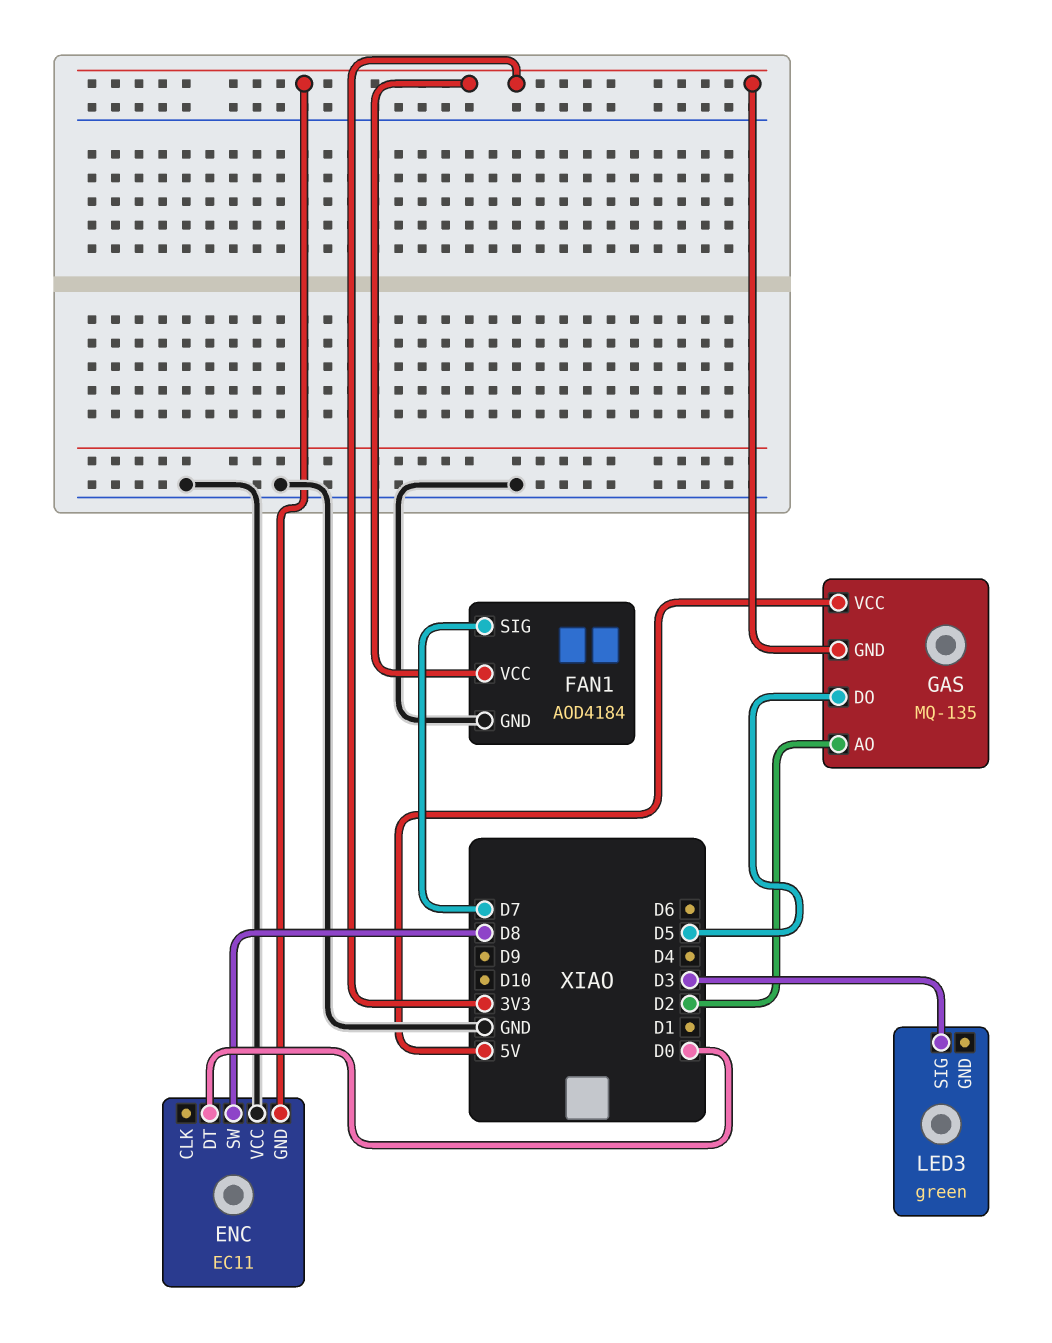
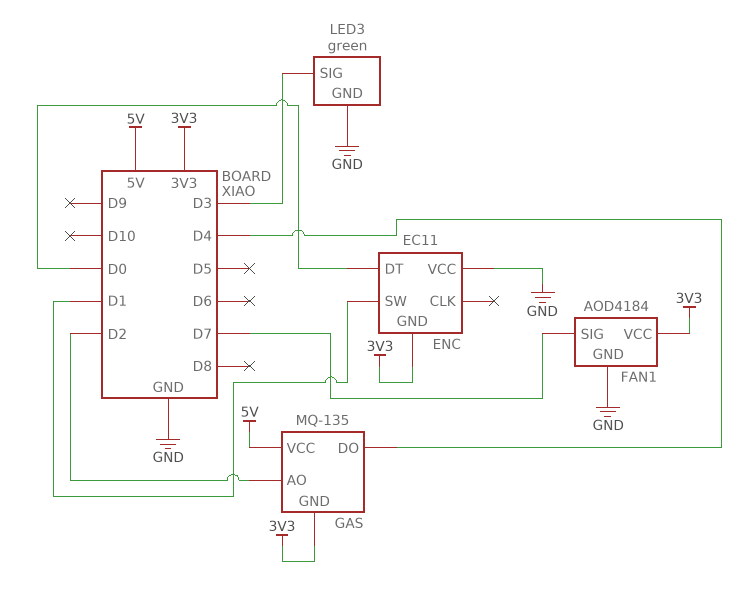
ENC pin SW: D8 -> D1
GAS pin DO: D5 -> D4
LED3 pin GND: none -> GND

